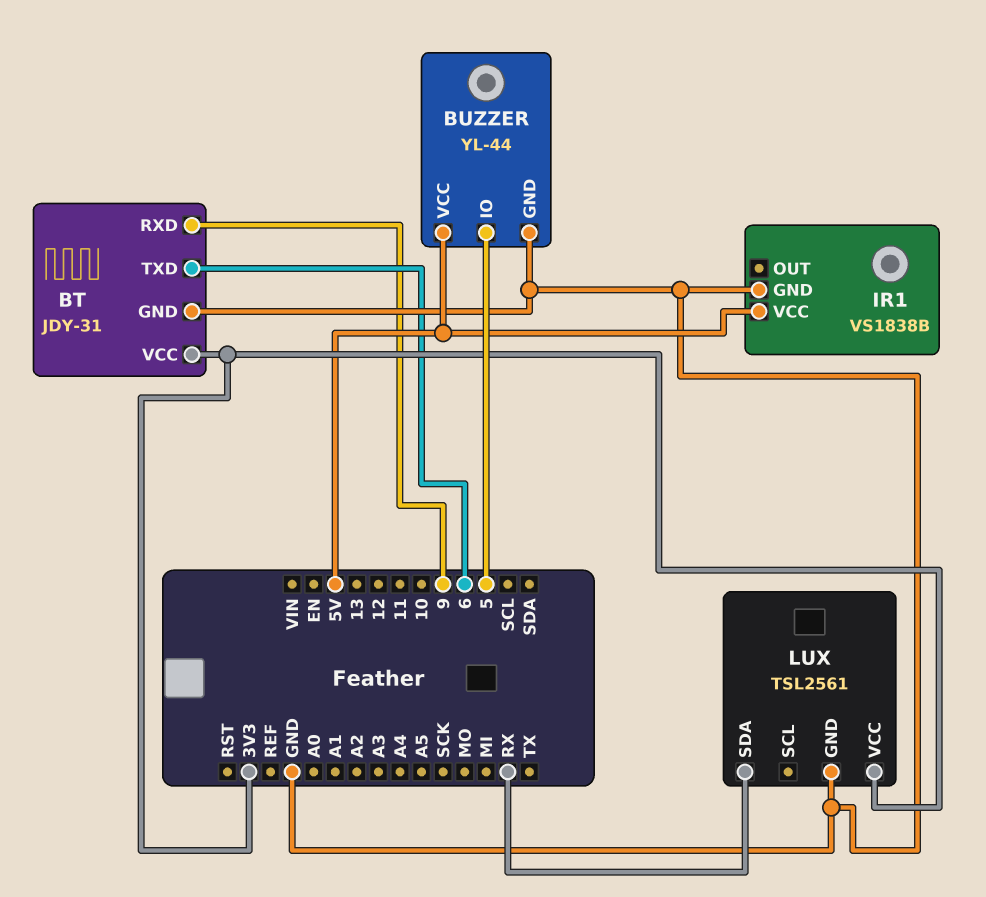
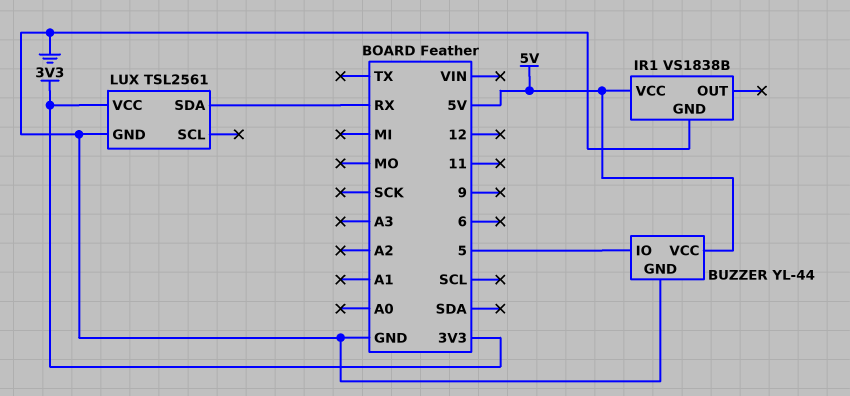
BT: JDY-31 -> none
BT pin GND: GND -> none
BT pin RXD: 9 -> none
BT pin TXD: 6 -> none
BT pin VCC: 3V3 -> none

